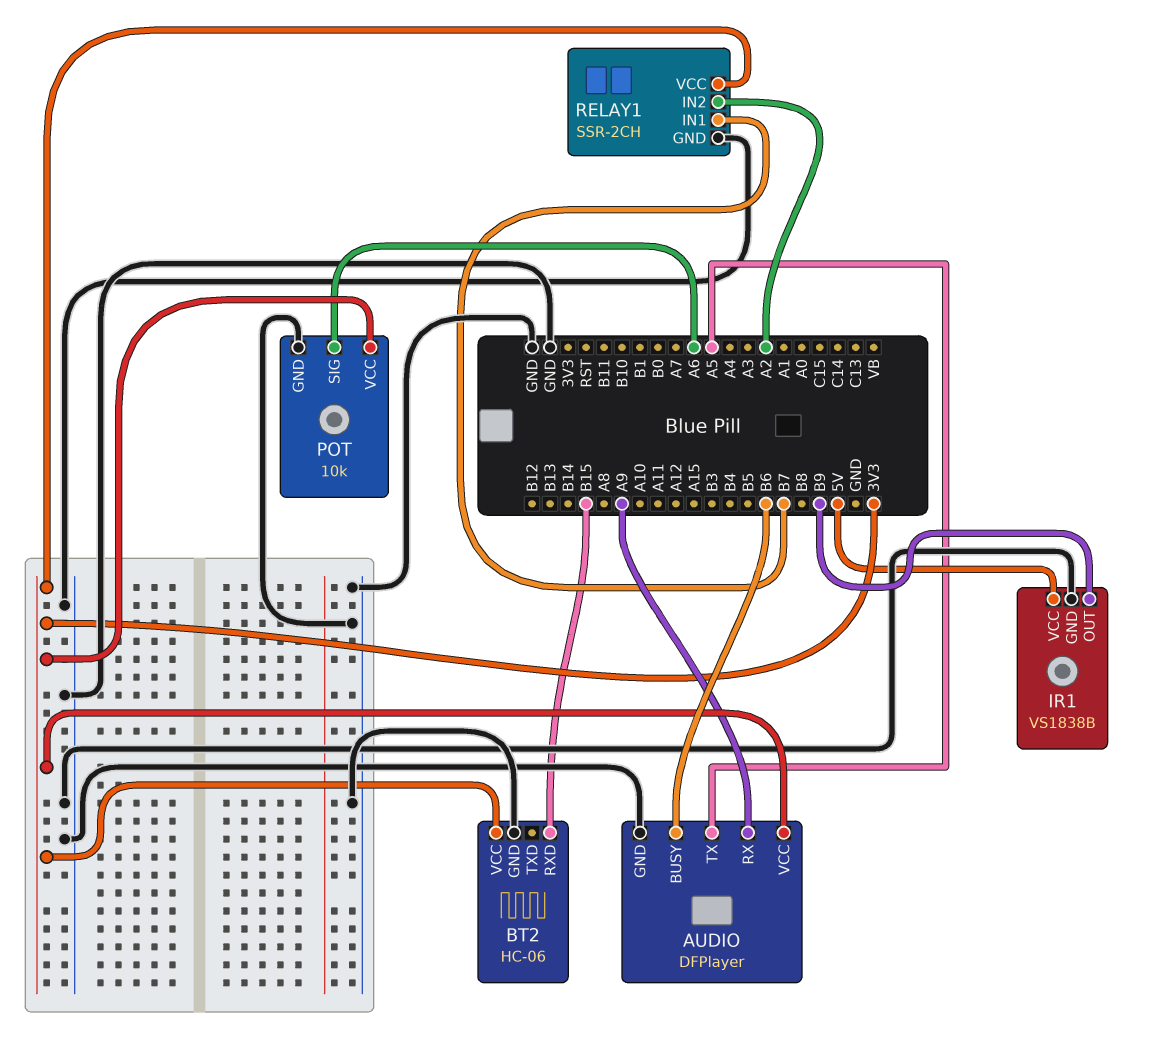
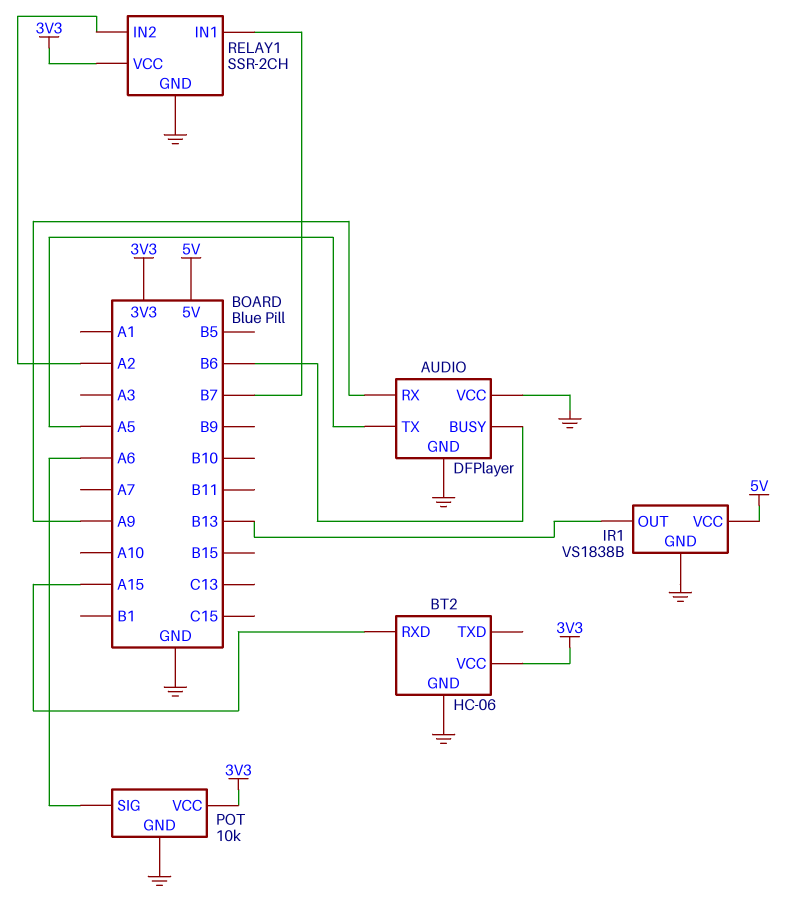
AUDIO pin VCC: 3V3 -> GND
BT2 pin RXD: B15 -> A15
IR1 pin OUT: B9 -> B13

